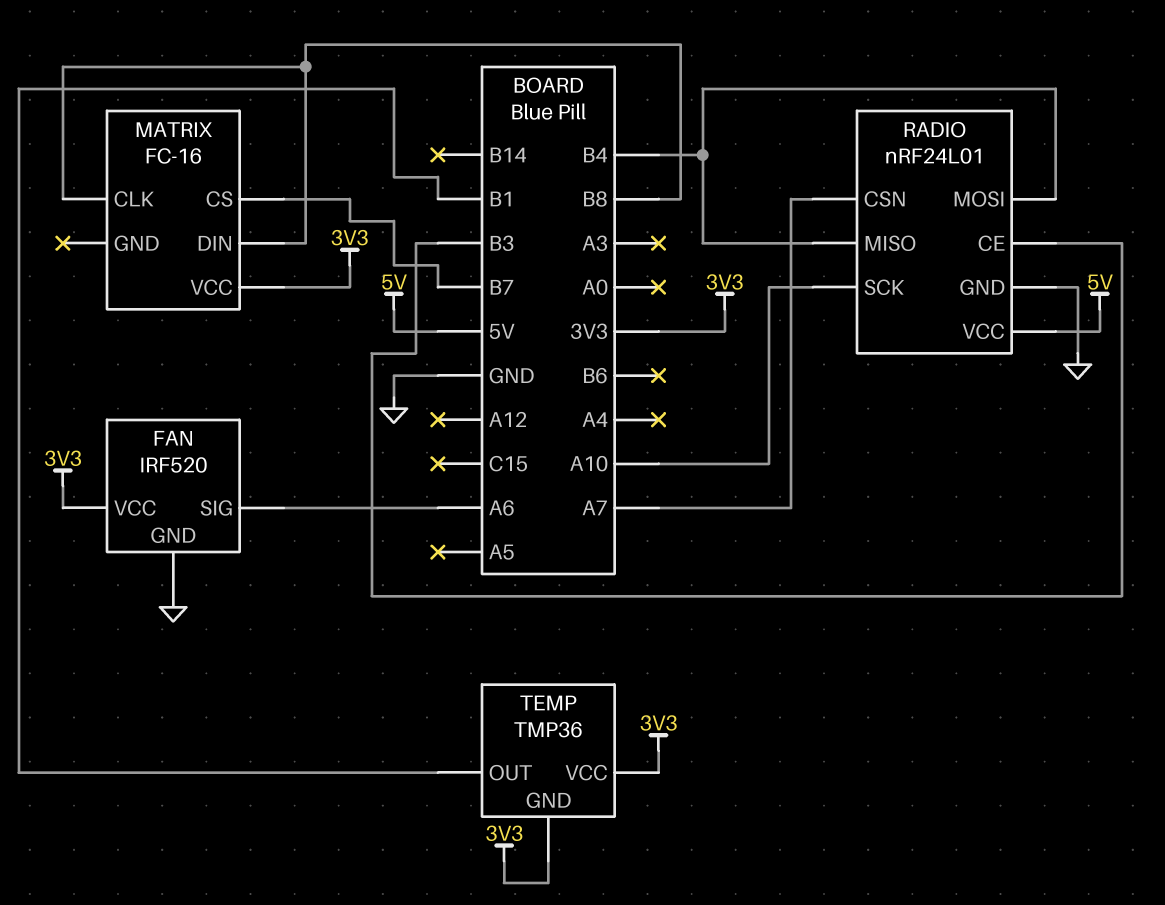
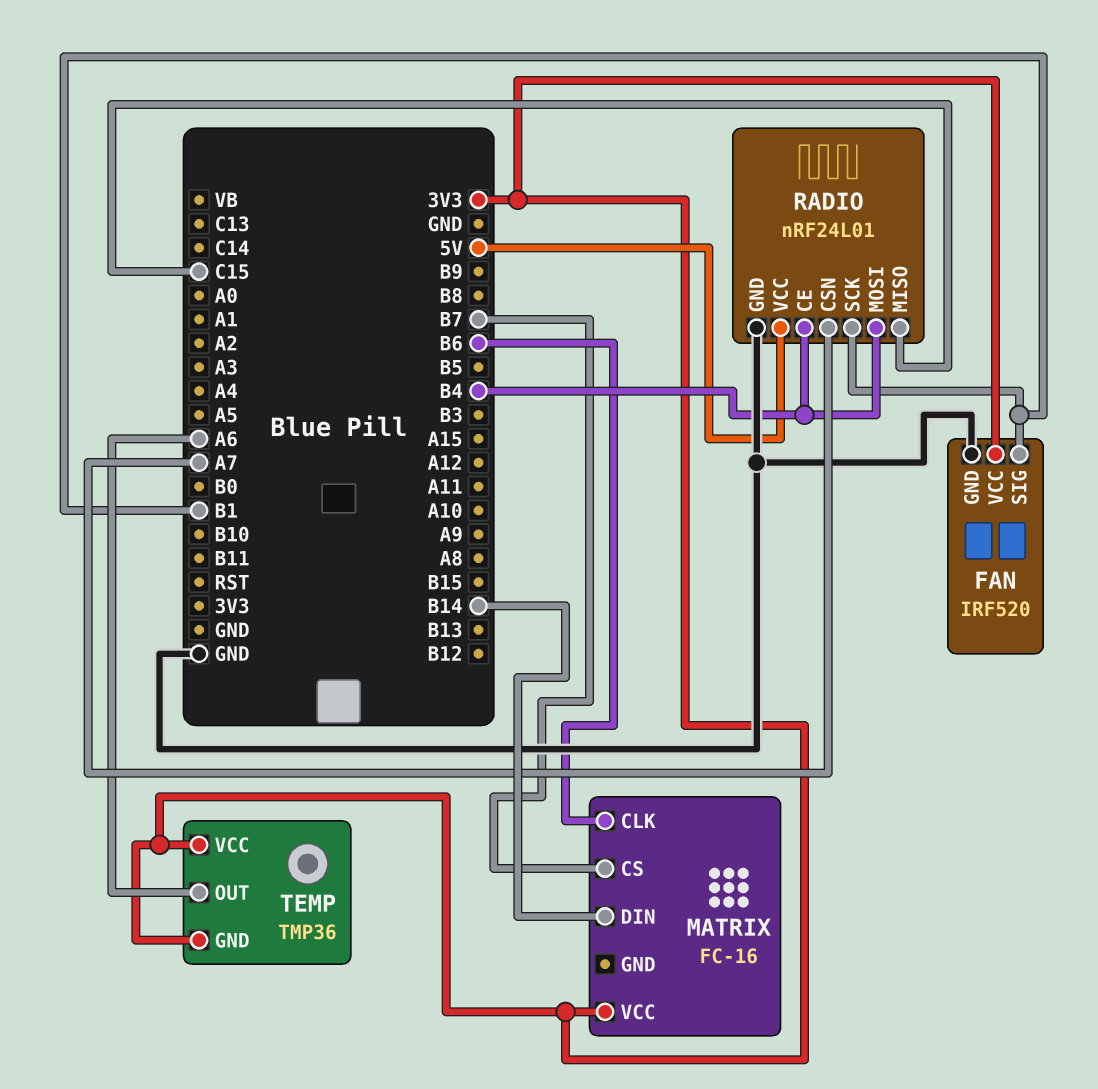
FAN pin SIG: A6 -> B1
MATRIX pin CLK: B8 -> B6
MATRIX pin DIN: B8 -> B14
RADIO pin CE: B3 -> B4
RADIO pin MISO: B4 -> C15
RADIO pin SCK: A10 -> B1
TEMP pin OUT: B1 -> A6

